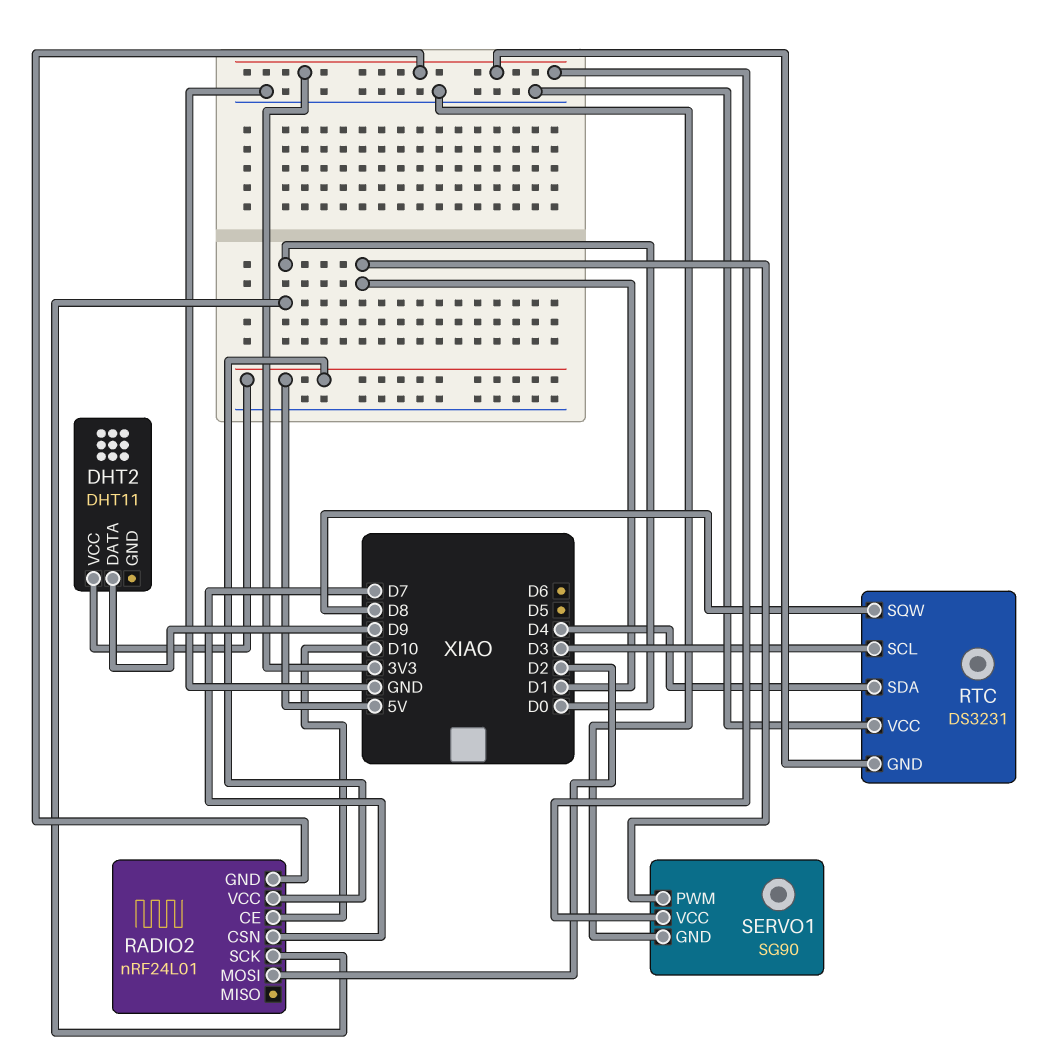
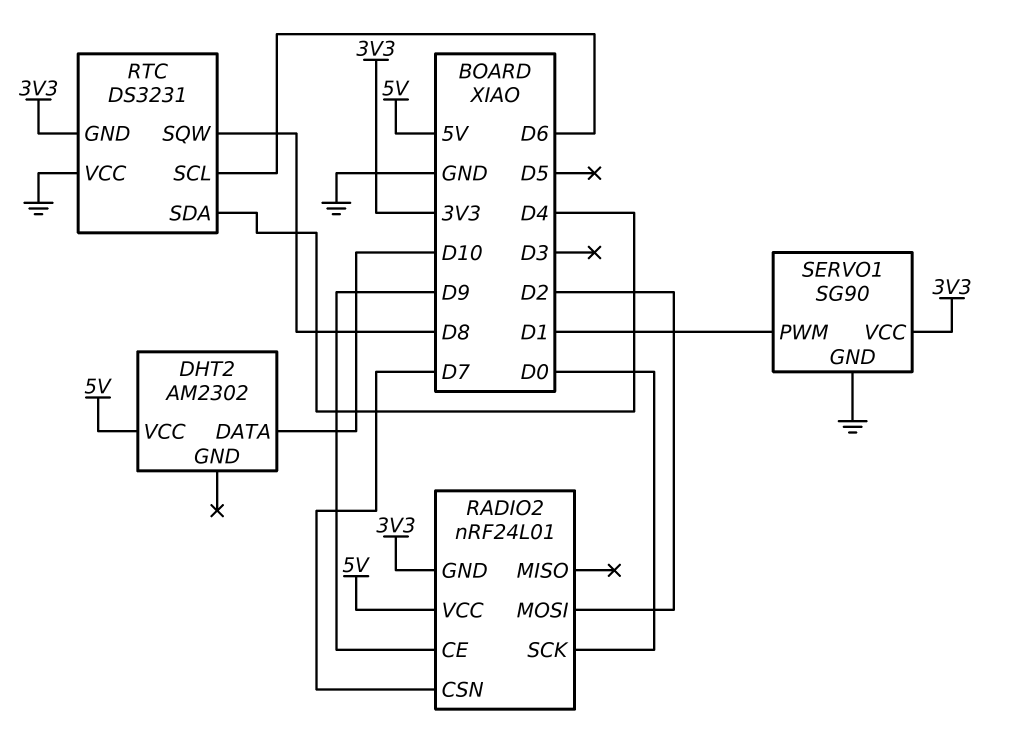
DHT2: DHT11 -> AM2302
DHT2 pin DATA: D9 -> D10
RADIO2 pin CE: D10 -> D9
RTC pin SCL: D3 -> D6

